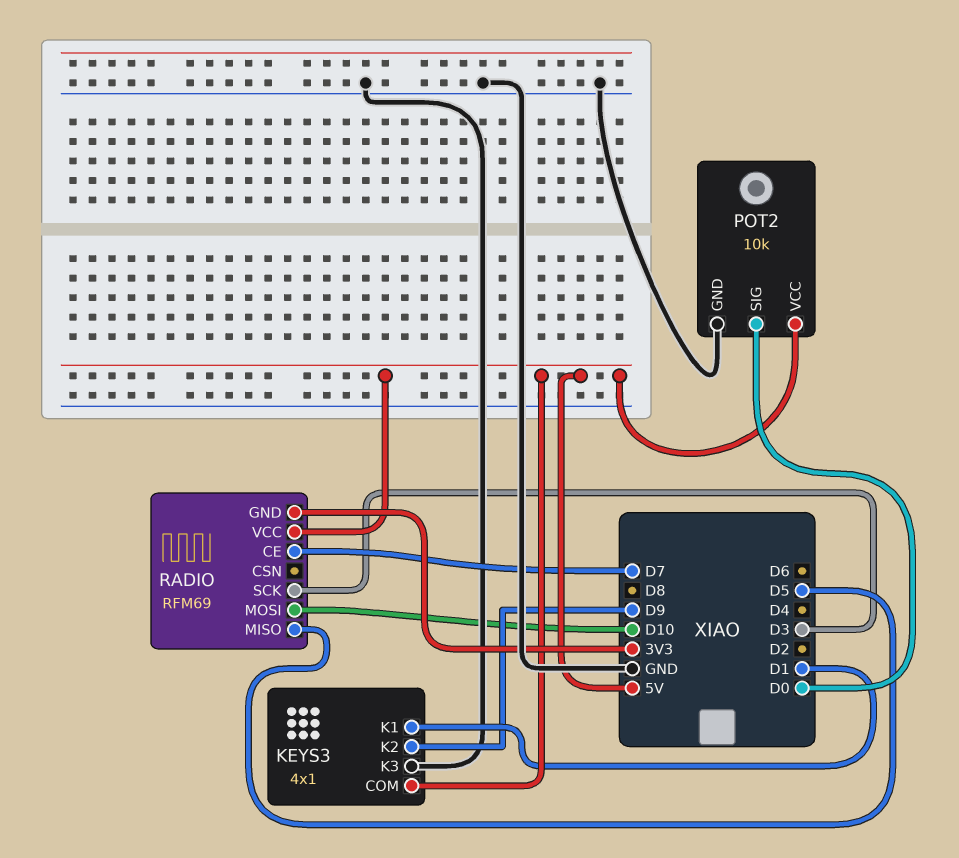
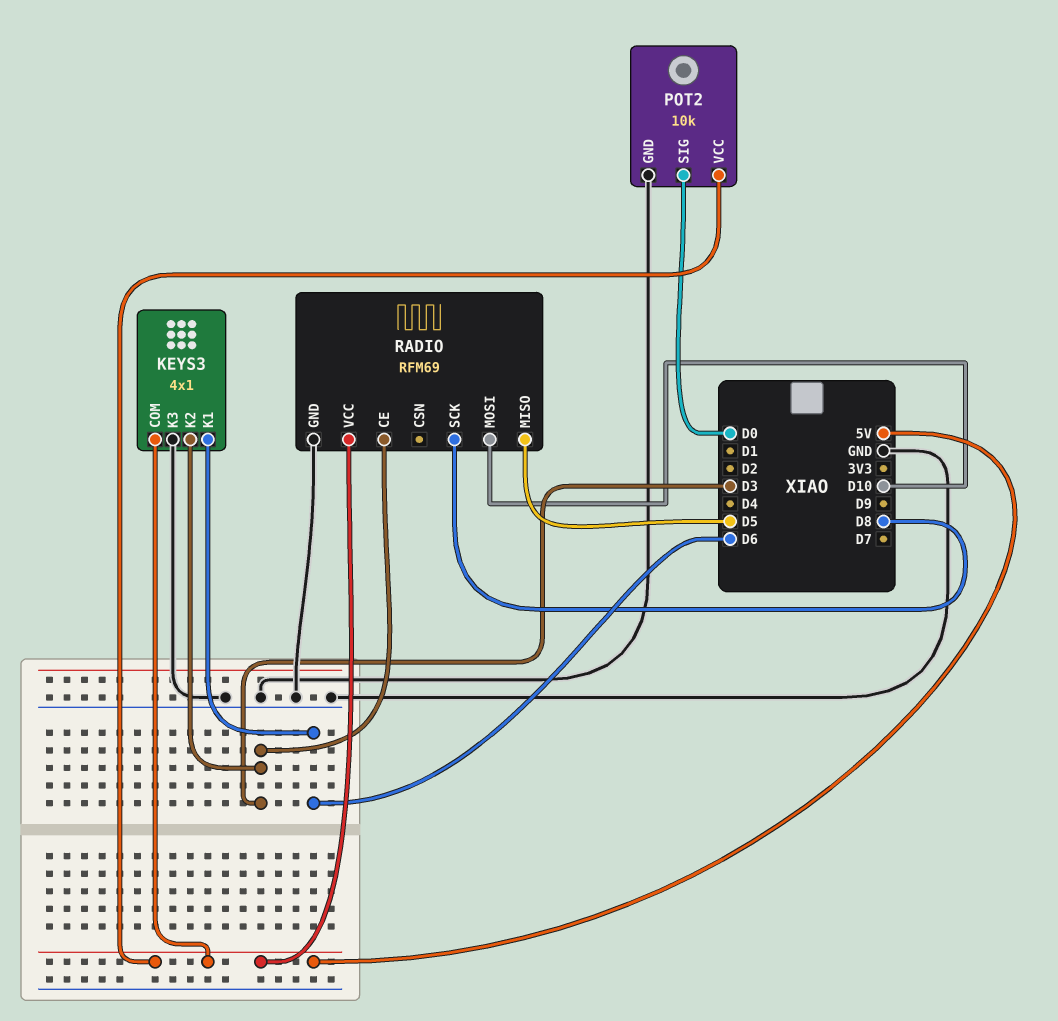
KEYS3 pin K1: D1 -> D6
KEYS3 pin K2: D9 -> D3
RADIO pin CE: D7 -> D3
RADIO pin GND: 3V3 -> GND
RADIO pin SCK: D3 -> D8

